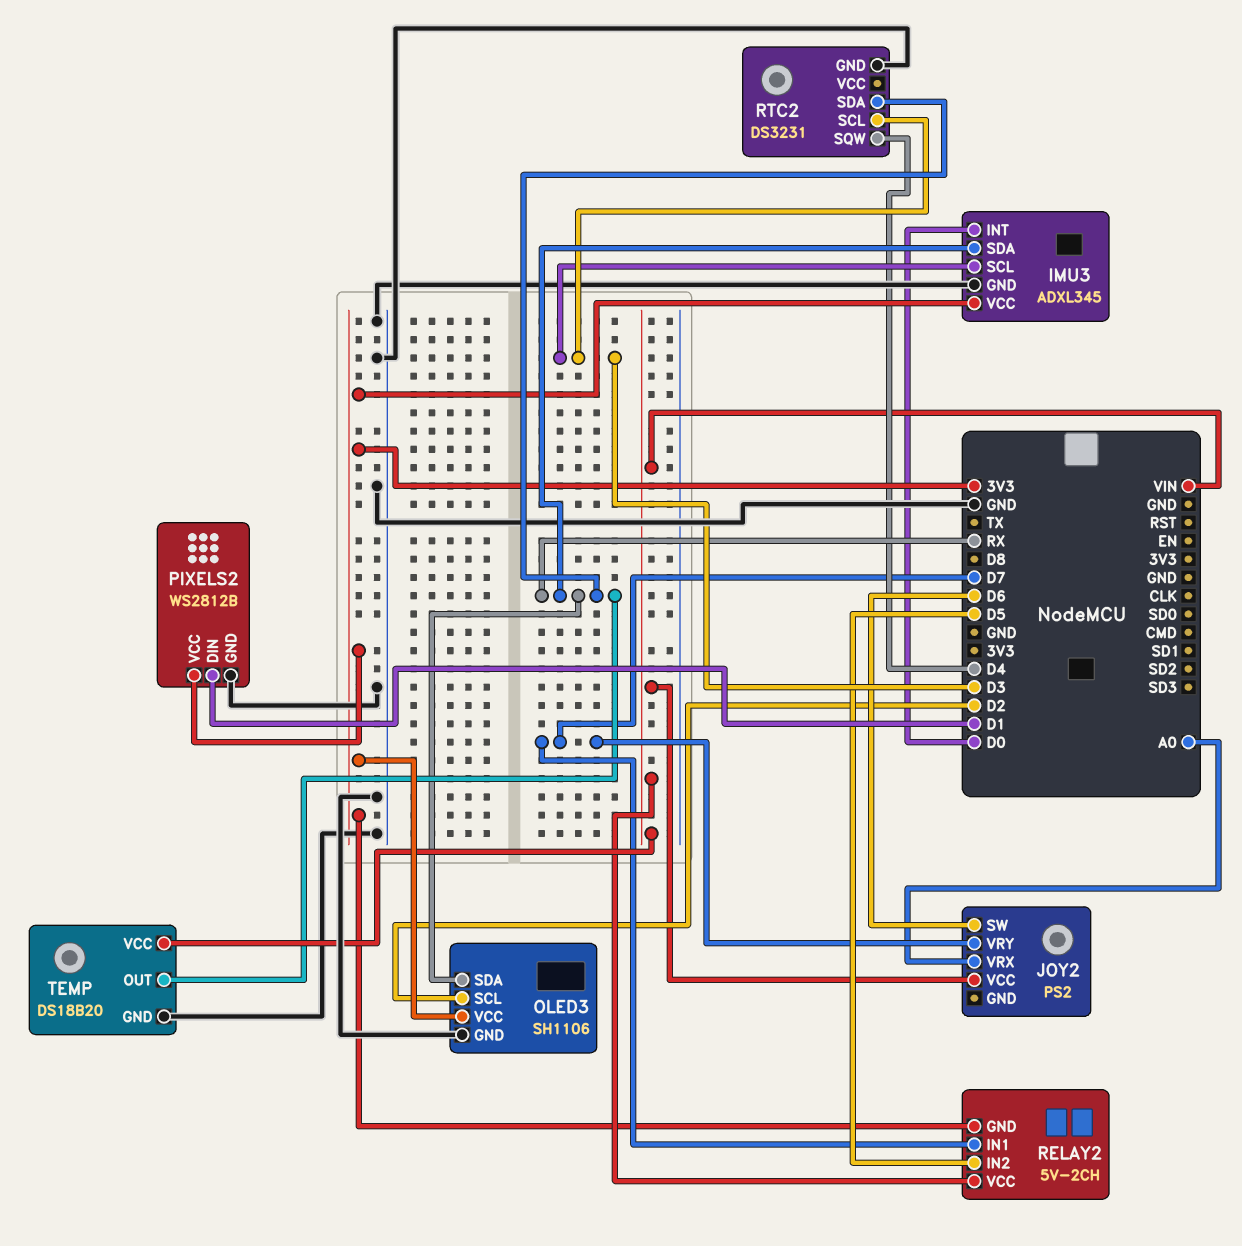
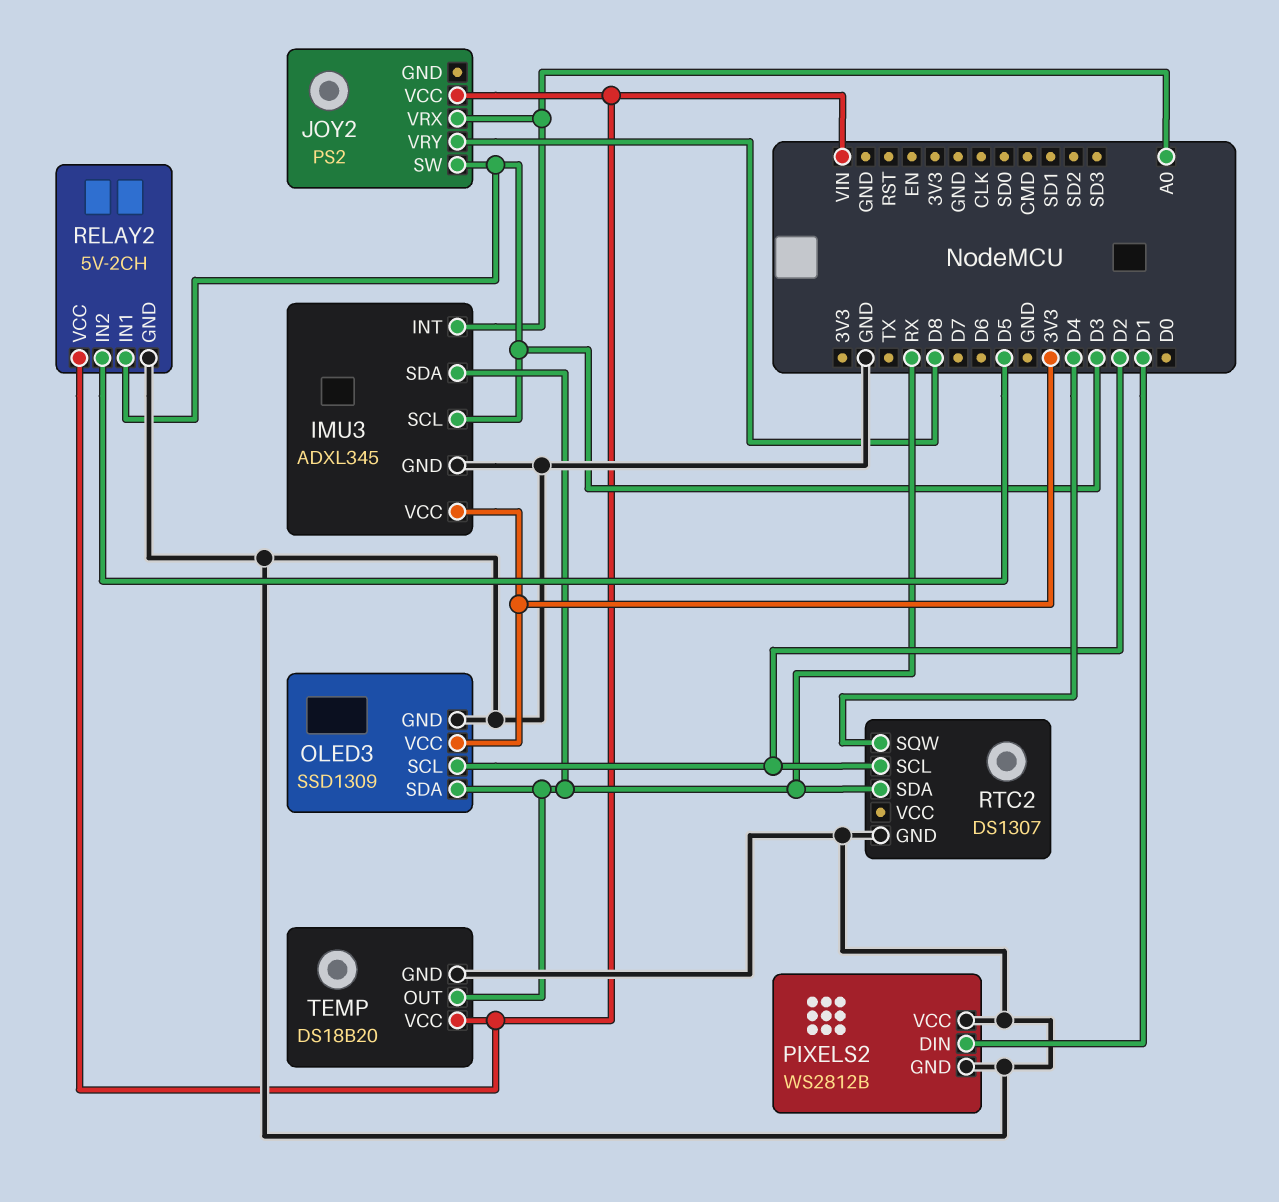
IMU3 pin INT: D0 -> A0
JOY2 pin SW: D6 -> D3
JOY2 pin VRY: D7 -> D8
OLED3: SH1106 -> SSD1309
PIXELS2 pin VCC: 3V3 -> GND
RELAY2 pin GND: 3V3 -> GND
RELAY2 pin IN1: D7 -> D3
RTC2: DS3231 -> DS1307
RTC2 pin SCL: D3 -> D2

